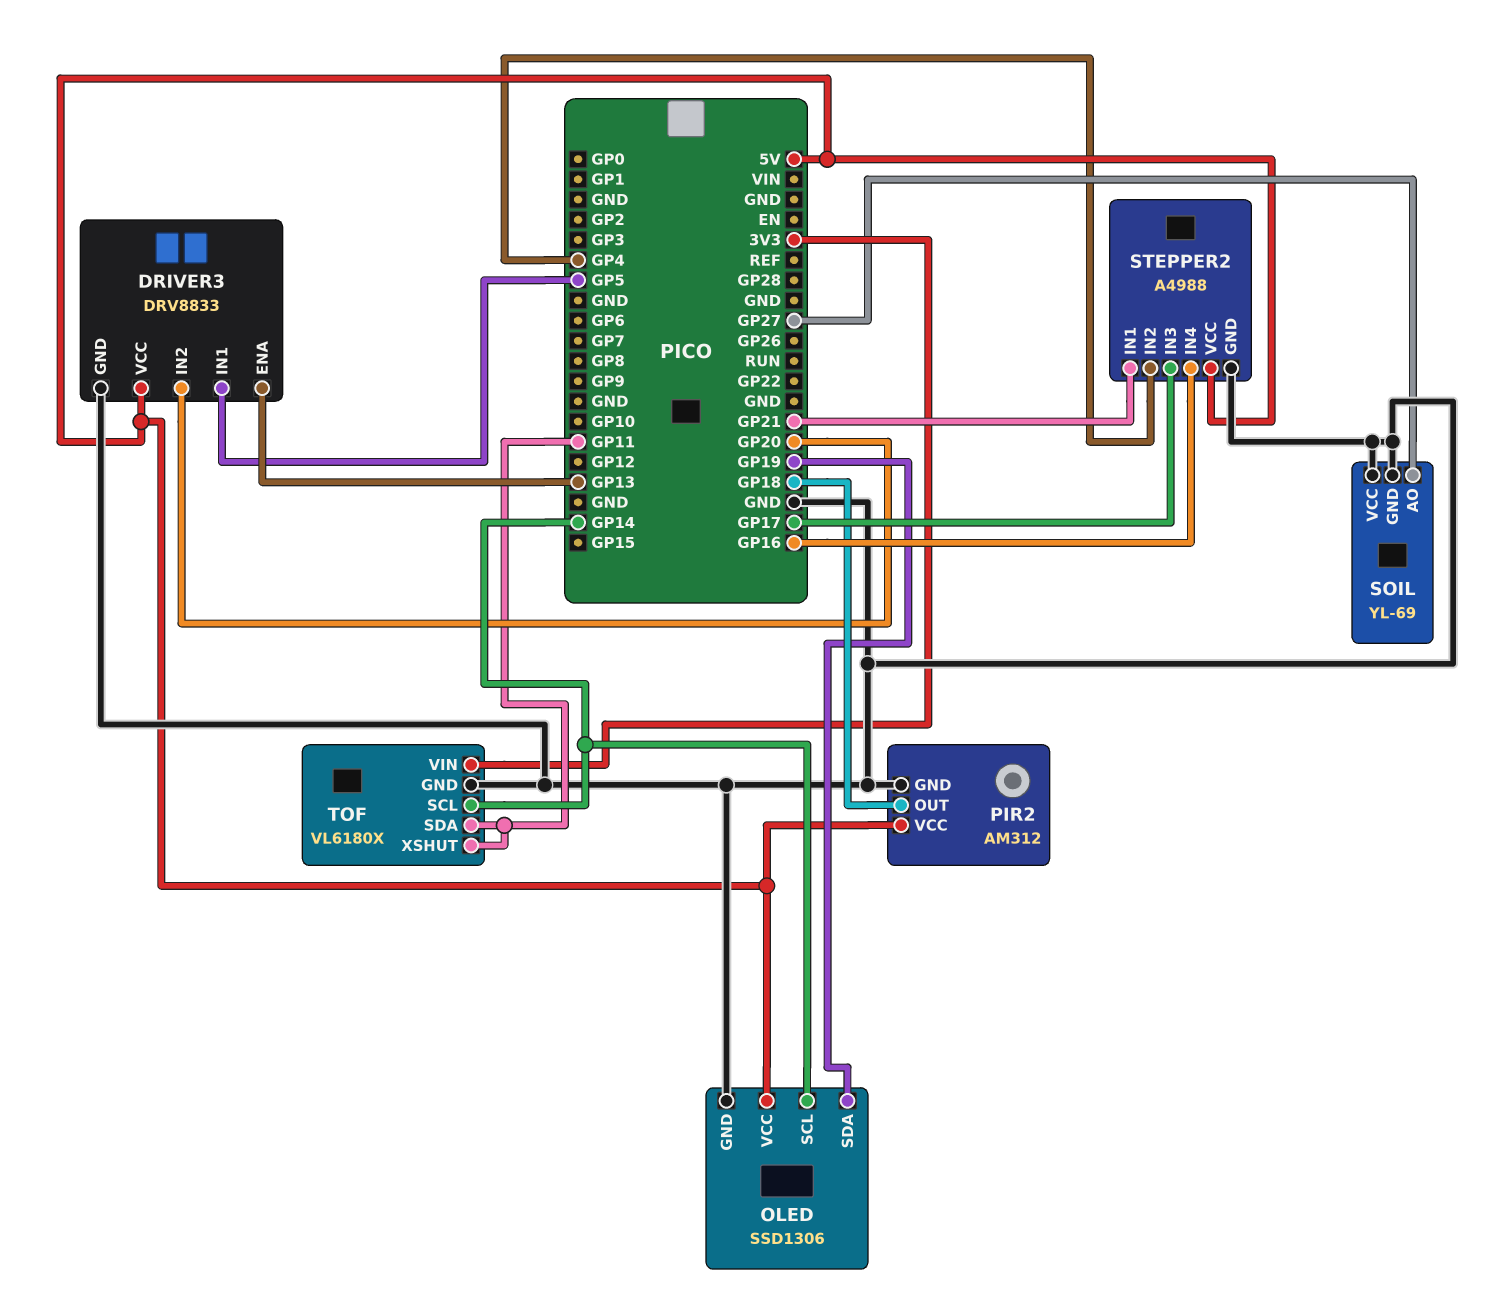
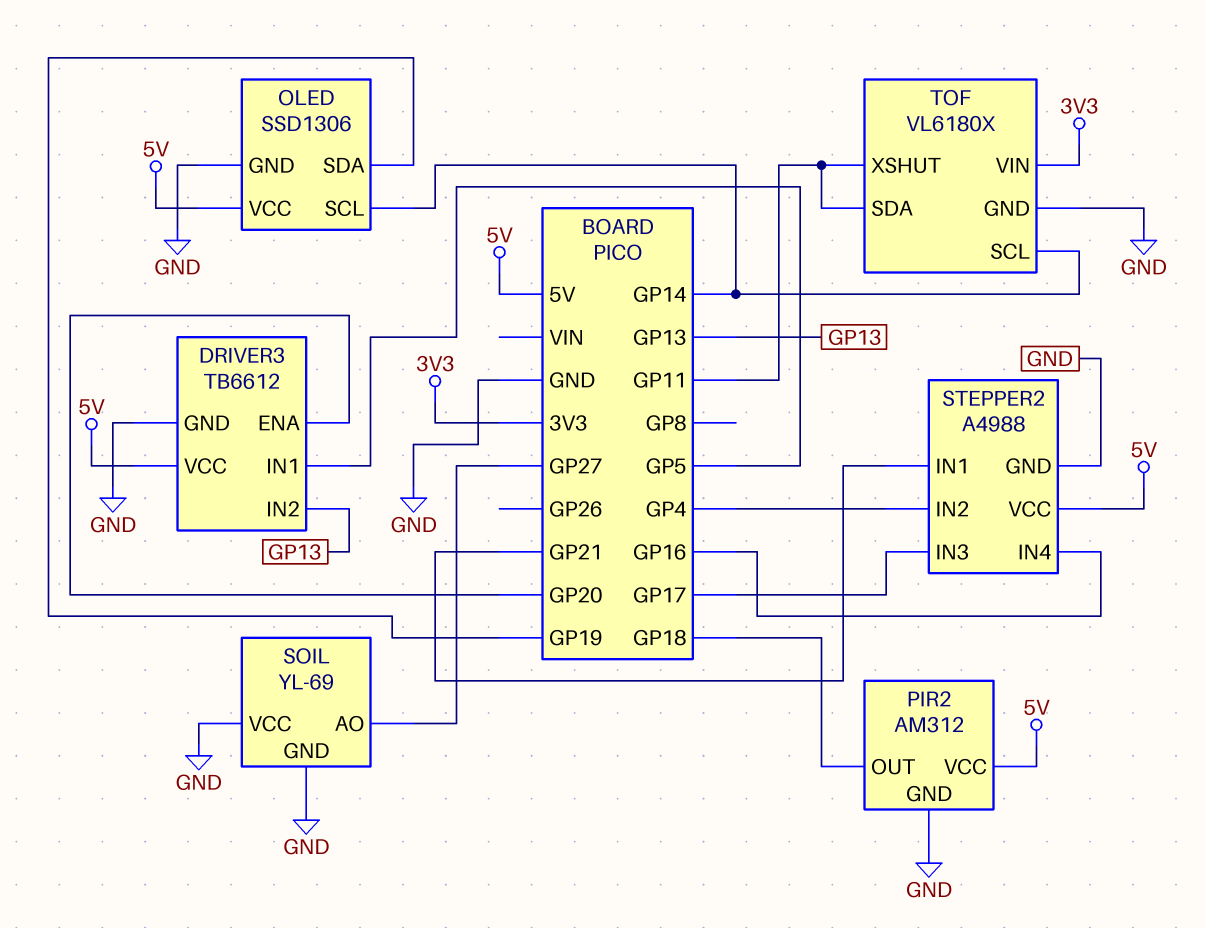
DRIVER3: DRV8833 -> TB6612
DRIVER3 pin ENA: GP13 -> GP20
DRIVER3 pin IN2: GP20 -> GP13

